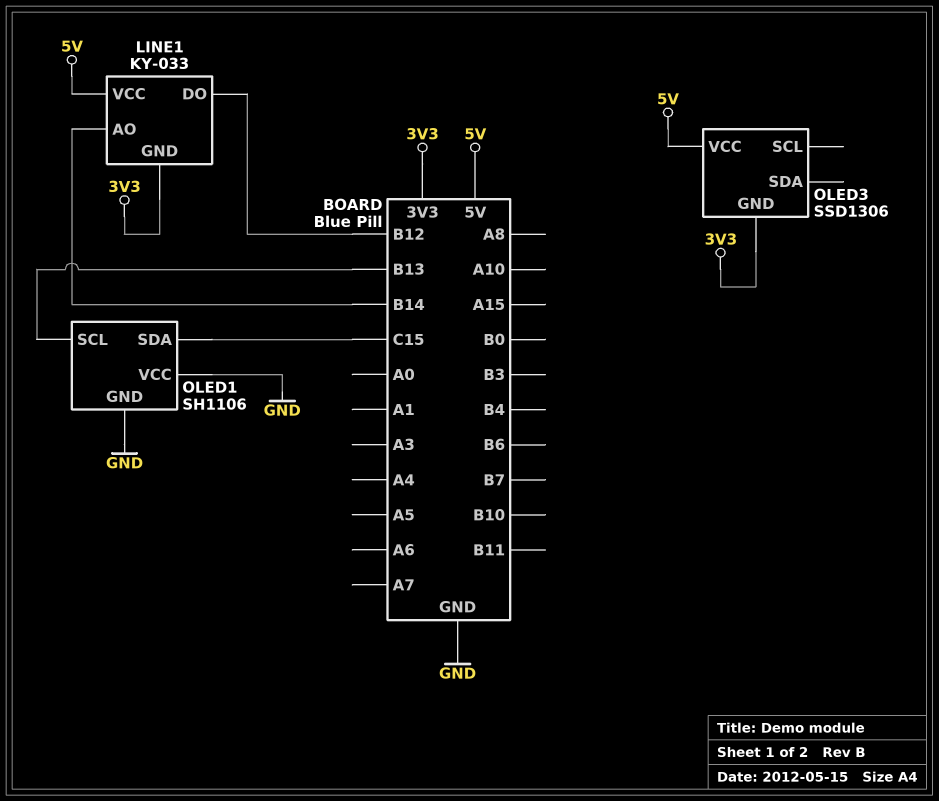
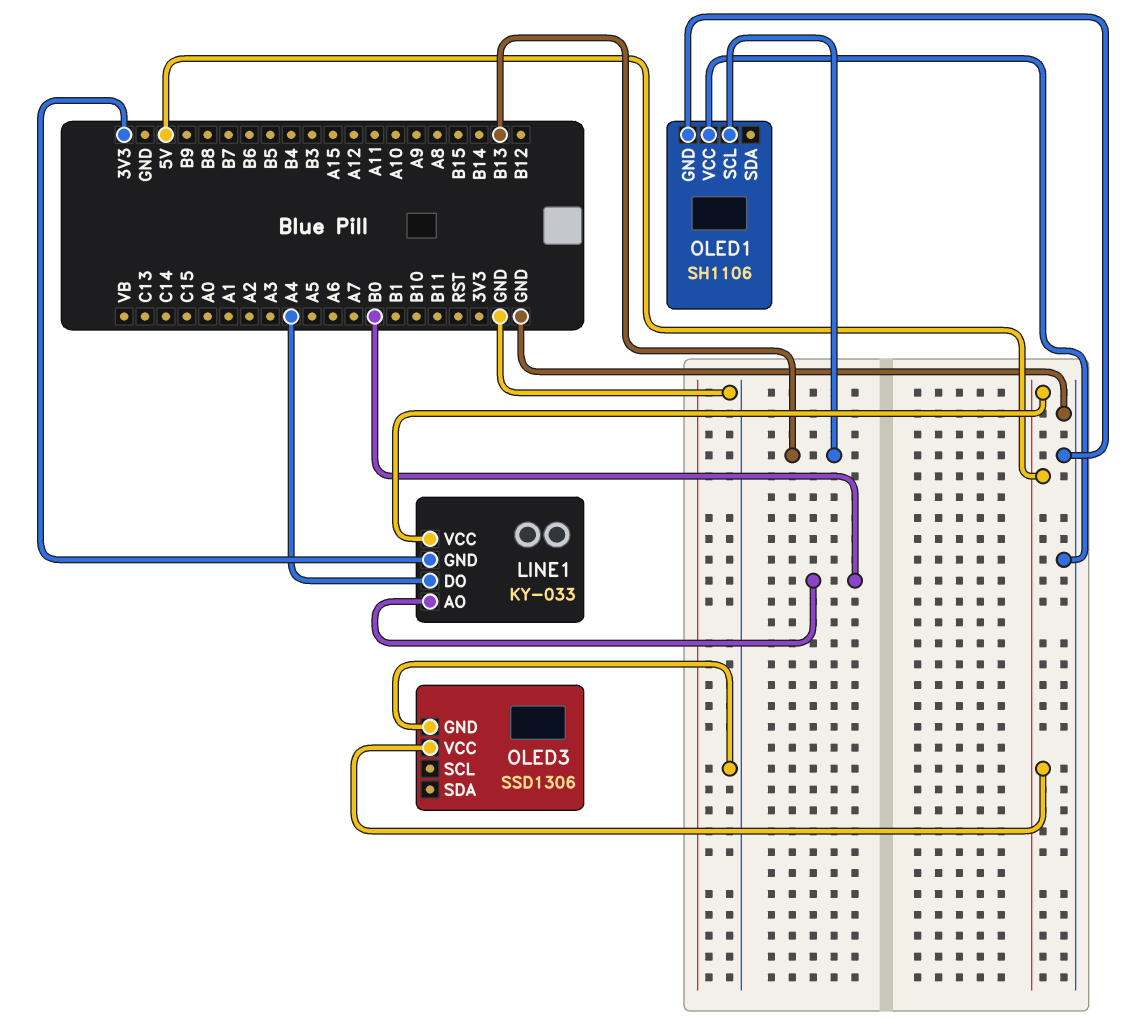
LINE1 pin AO: B14 -> B0
LINE1 pin DO: B12 -> A4
OLED1 pin SDA: C15 -> none
OLED3 pin GND: 3V3 -> GND

